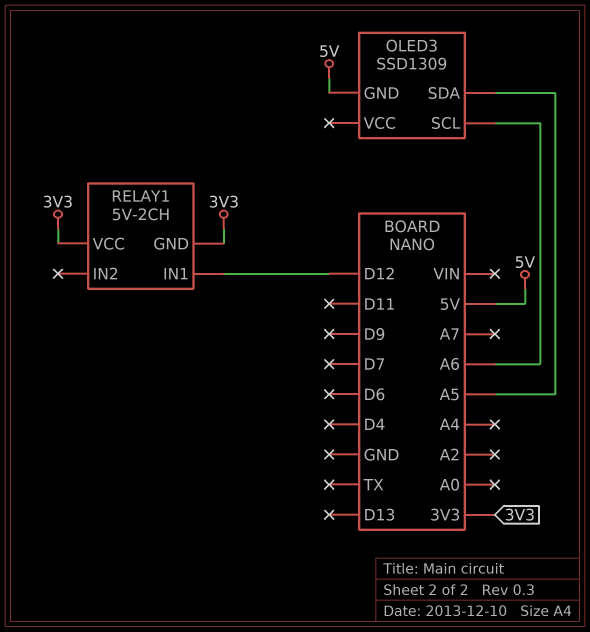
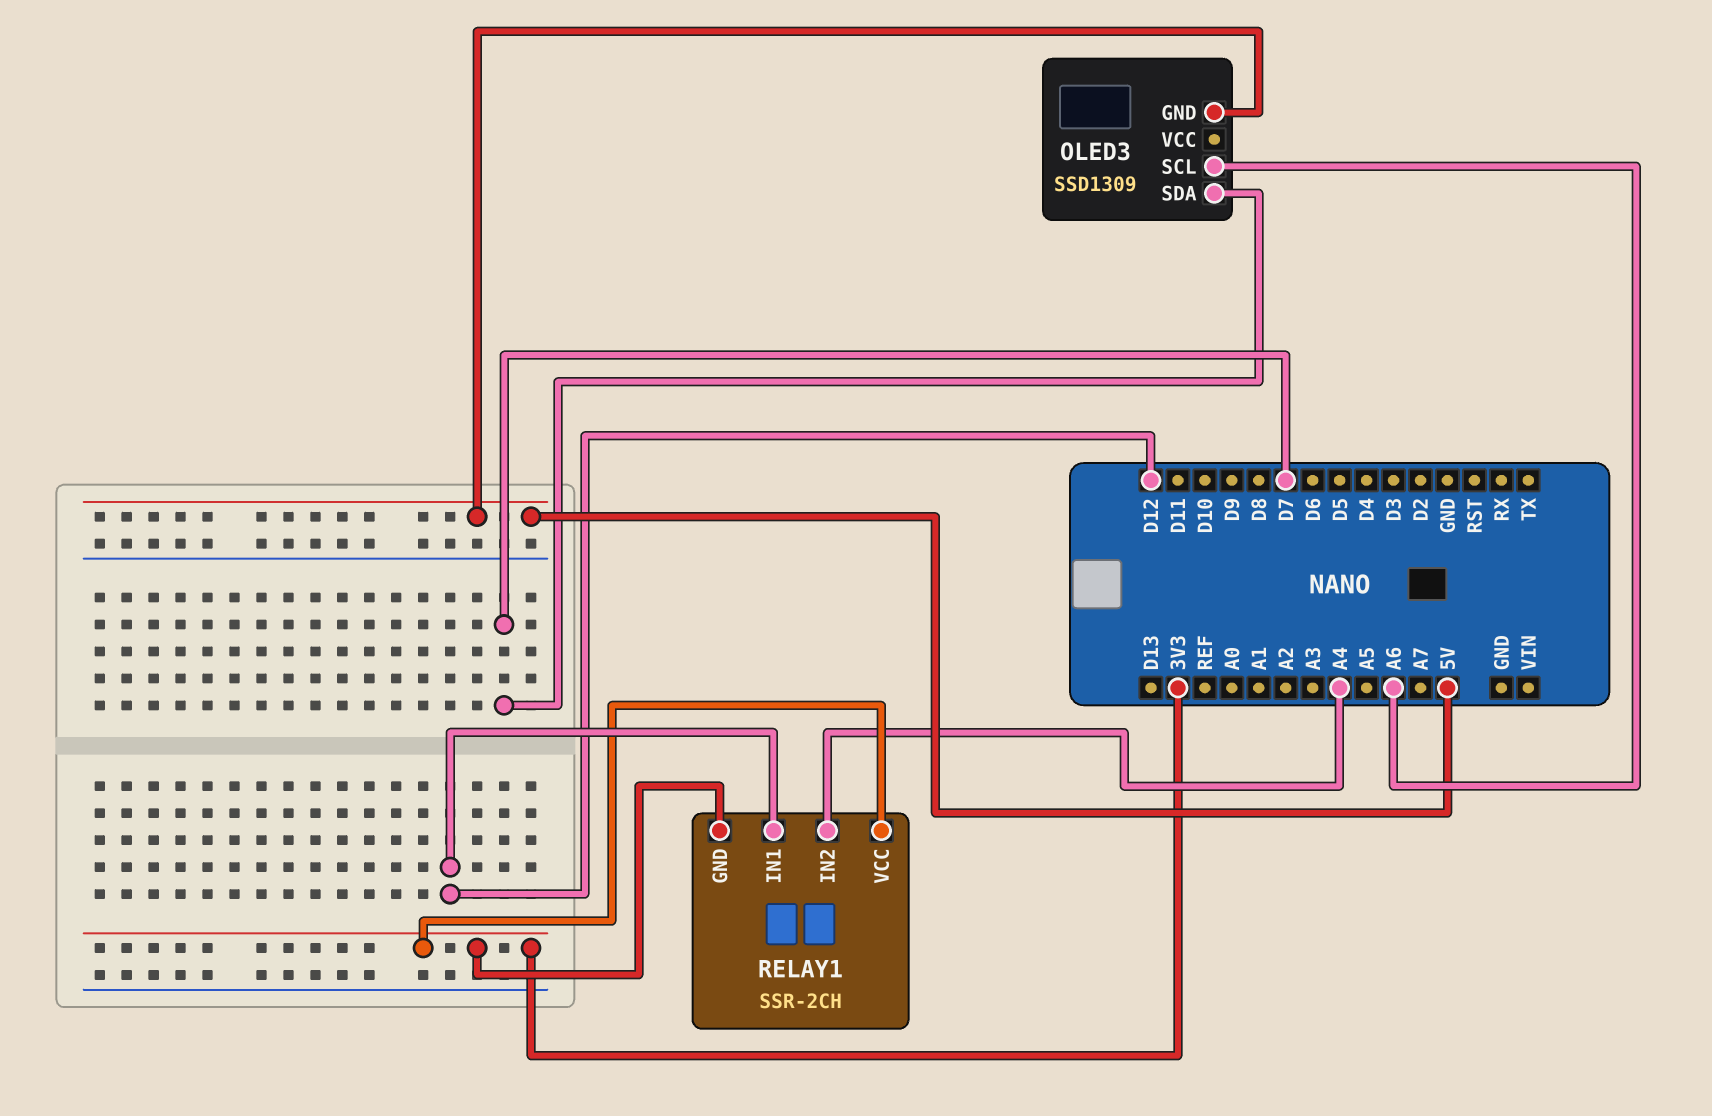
OLED3 pin SDA: A5 -> D7
RELAY1: 5V-2CH -> SSR-2CH
RELAY1 pin IN2: none -> A4

